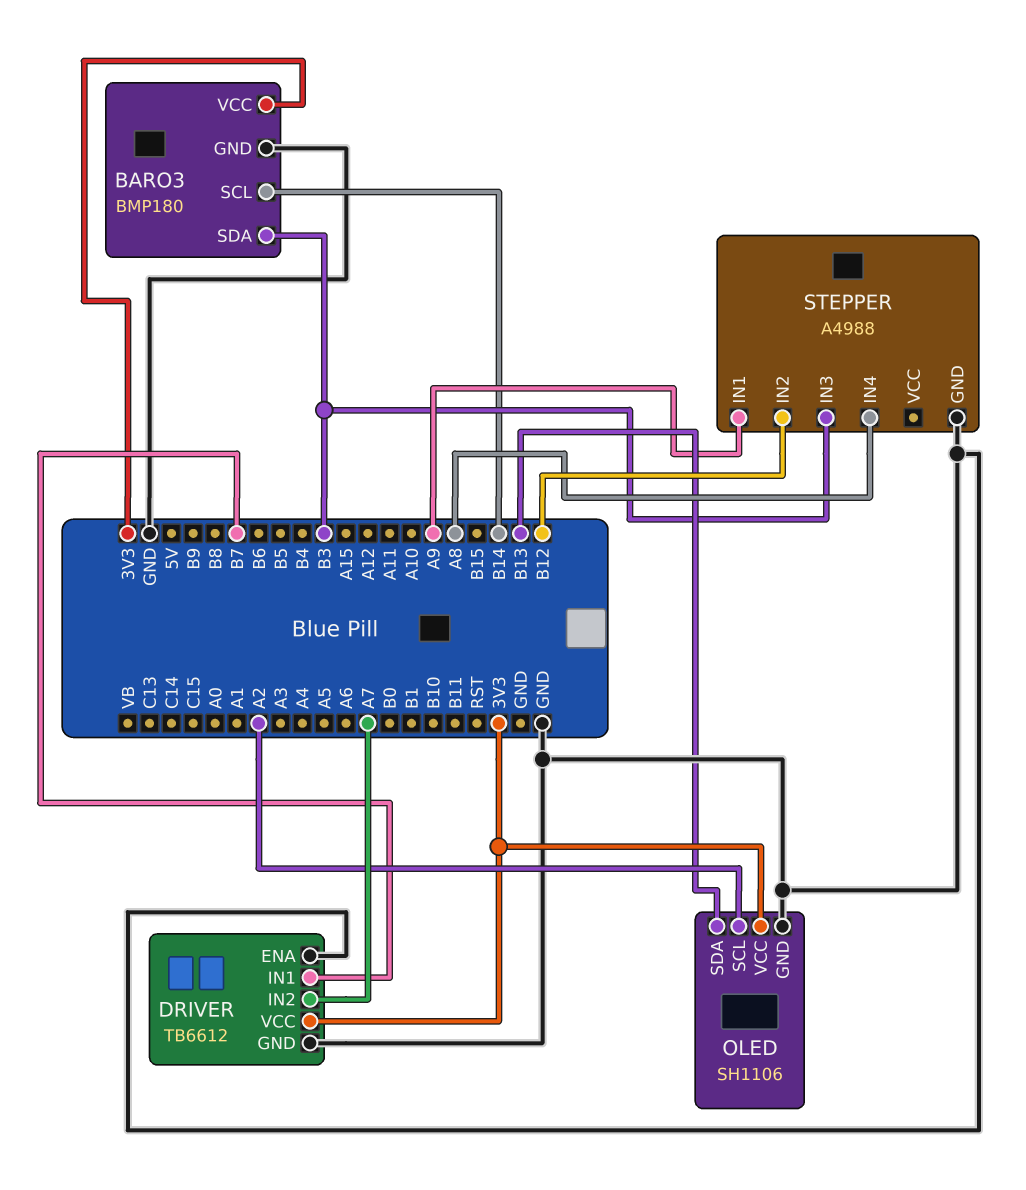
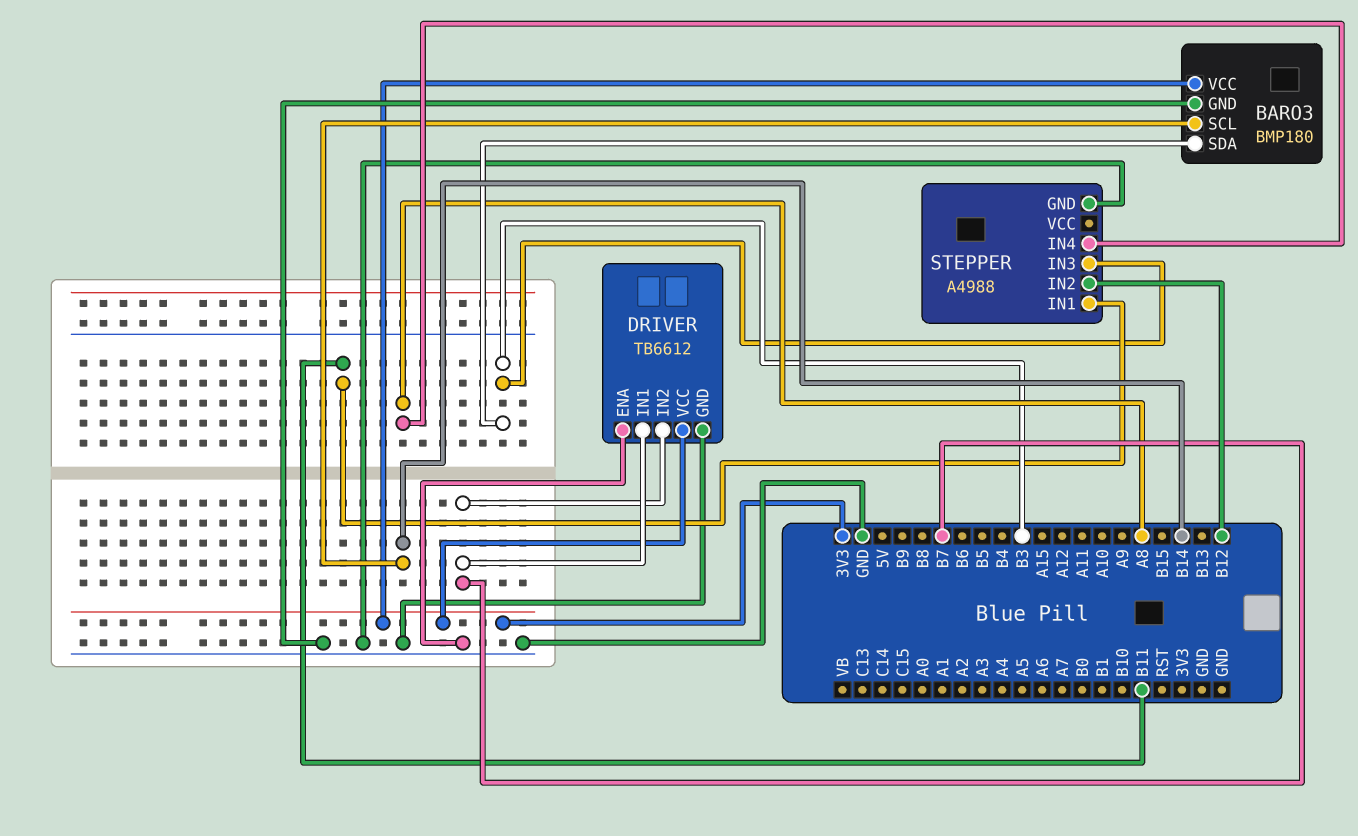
DRIVER pin IN2: A7 -> B7
OLED: SH1106 -> none
OLED pin GND: GND -> none
OLED pin SCL: A2 -> none
OLED pin SDA: B13 -> none
OLED pin VCC: 3V3 -> none
STEPPER pin IN1: A9 -> B11

